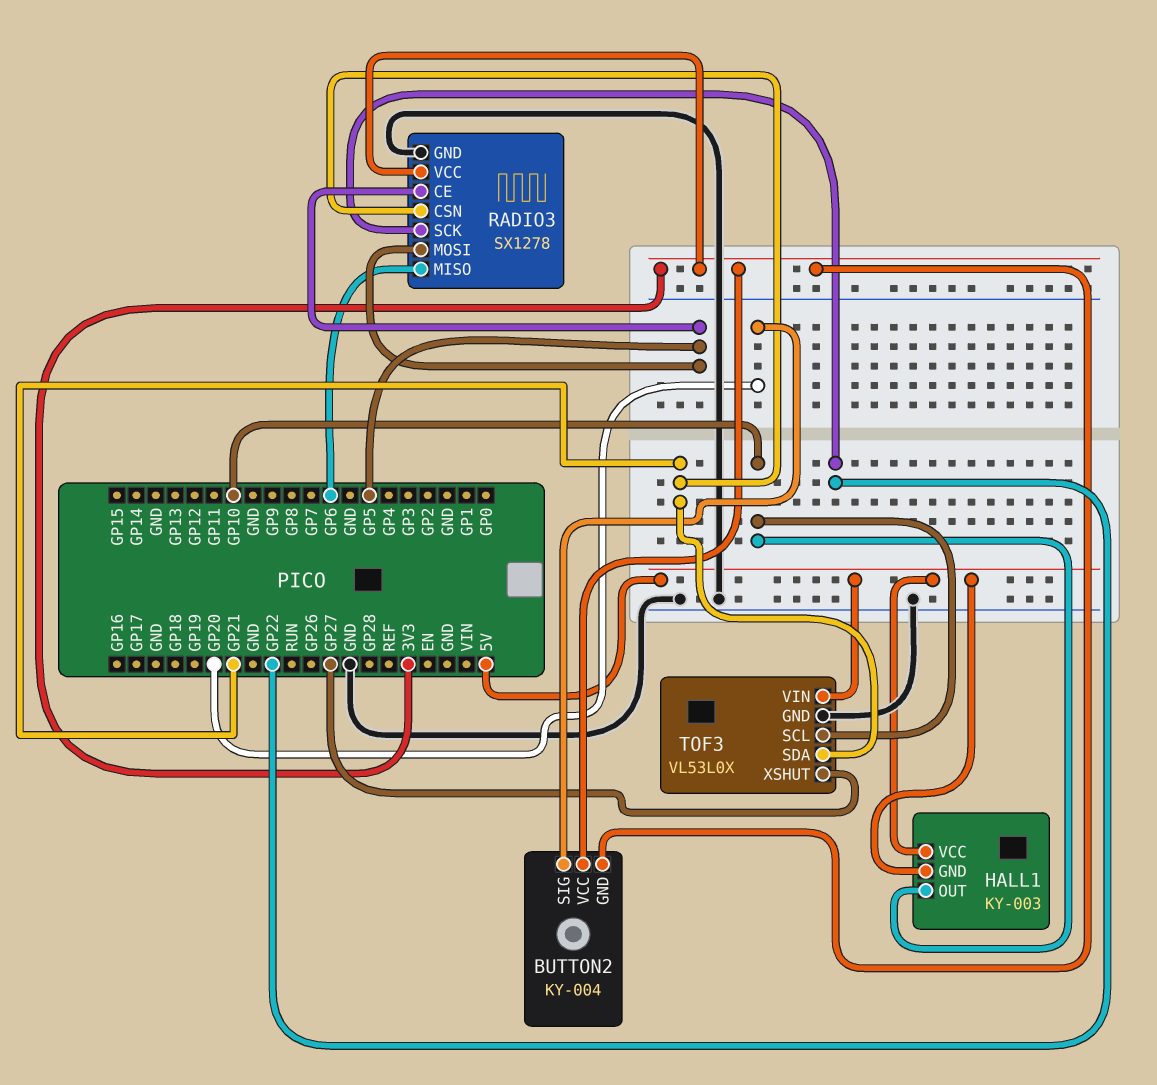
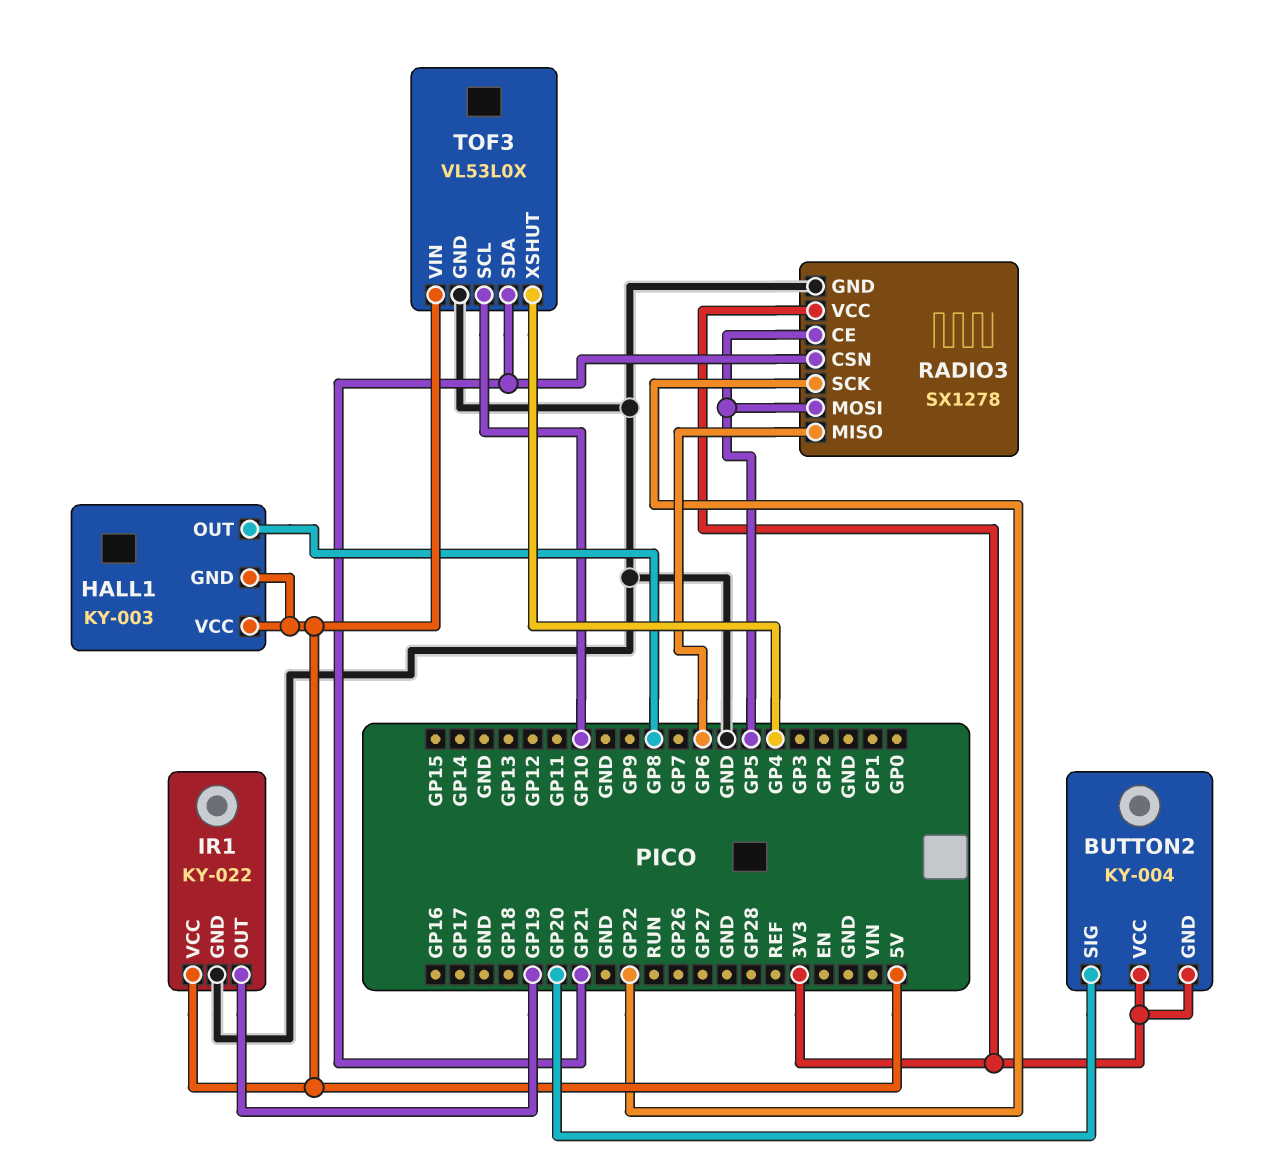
HALL1 pin OUT: GP10 -> GP8
IR1: none -> KY-022
IR1 pin GND: none -> GND
IR1 pin OUT: none -> GP19
IR1 pin VCC: none -> 5V
TOF3 pin XSHUT: GP27 -> GP4

